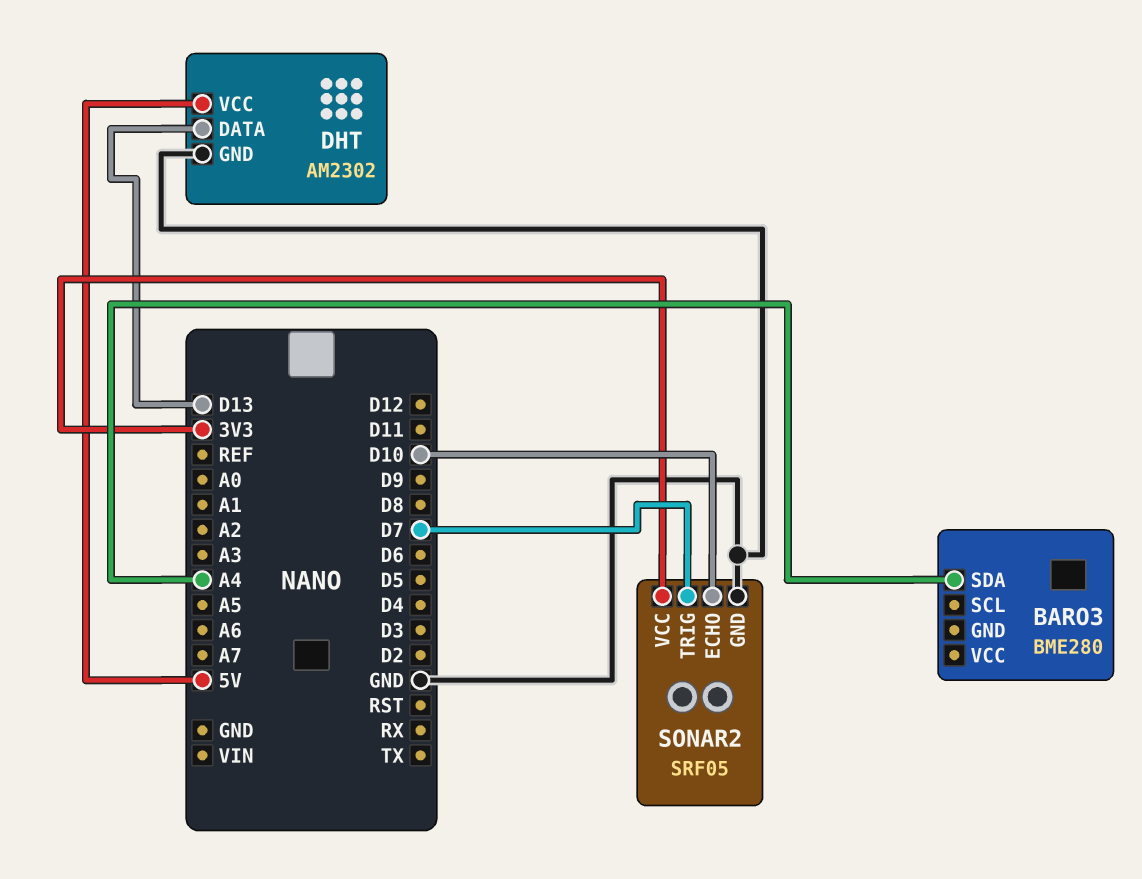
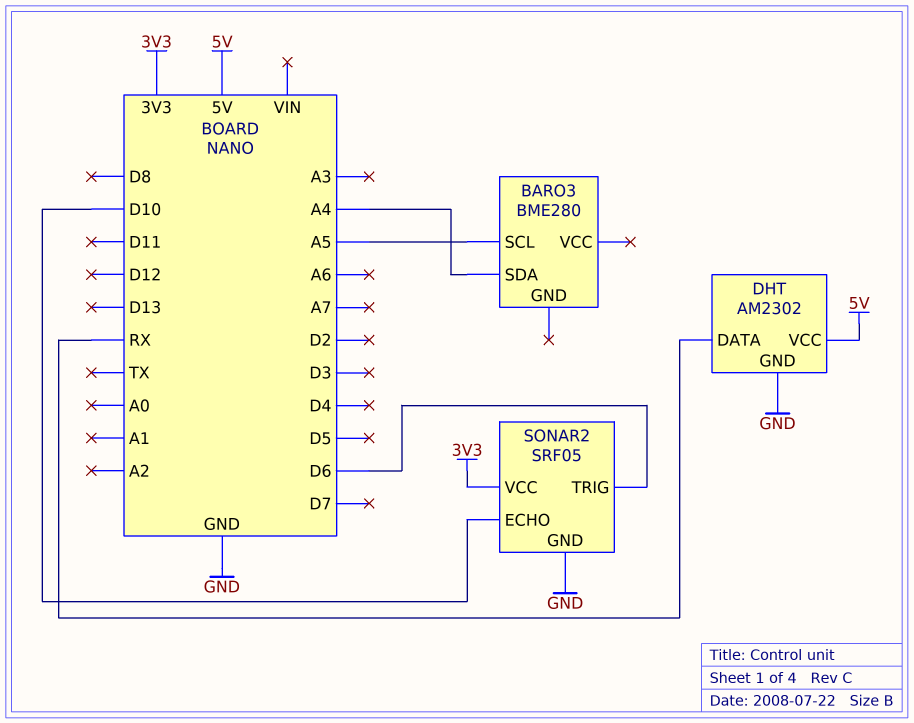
BARO3 pin SCL: none -> A5
DHT pin DATA: D13 -> RX
SONAR2 pin TRIG: D7 -> D6

